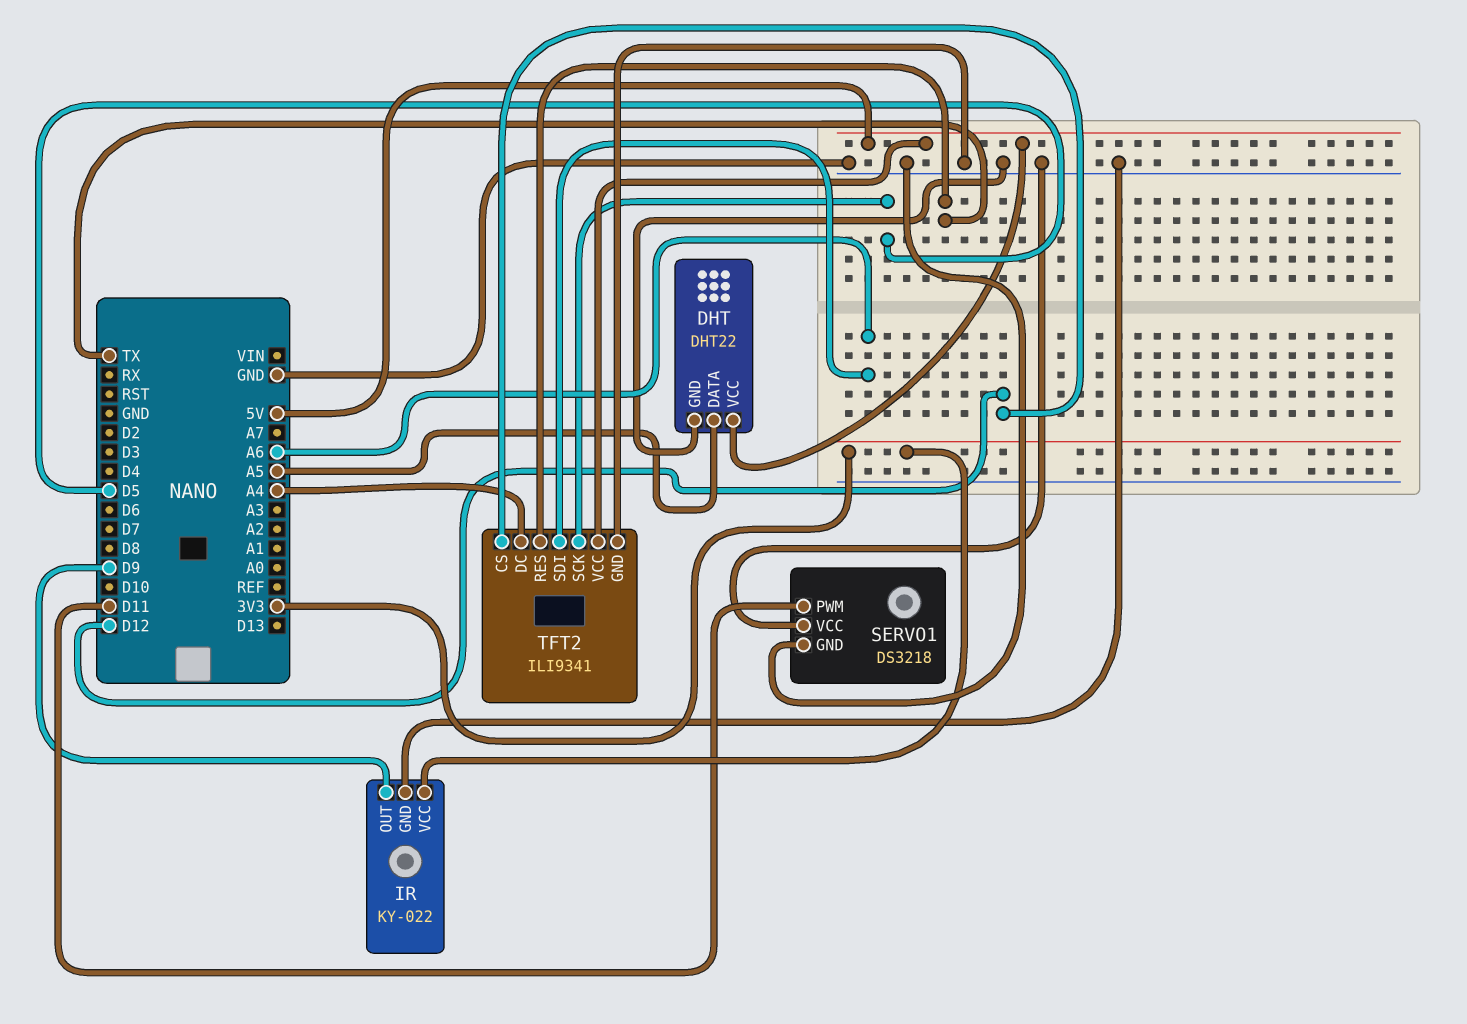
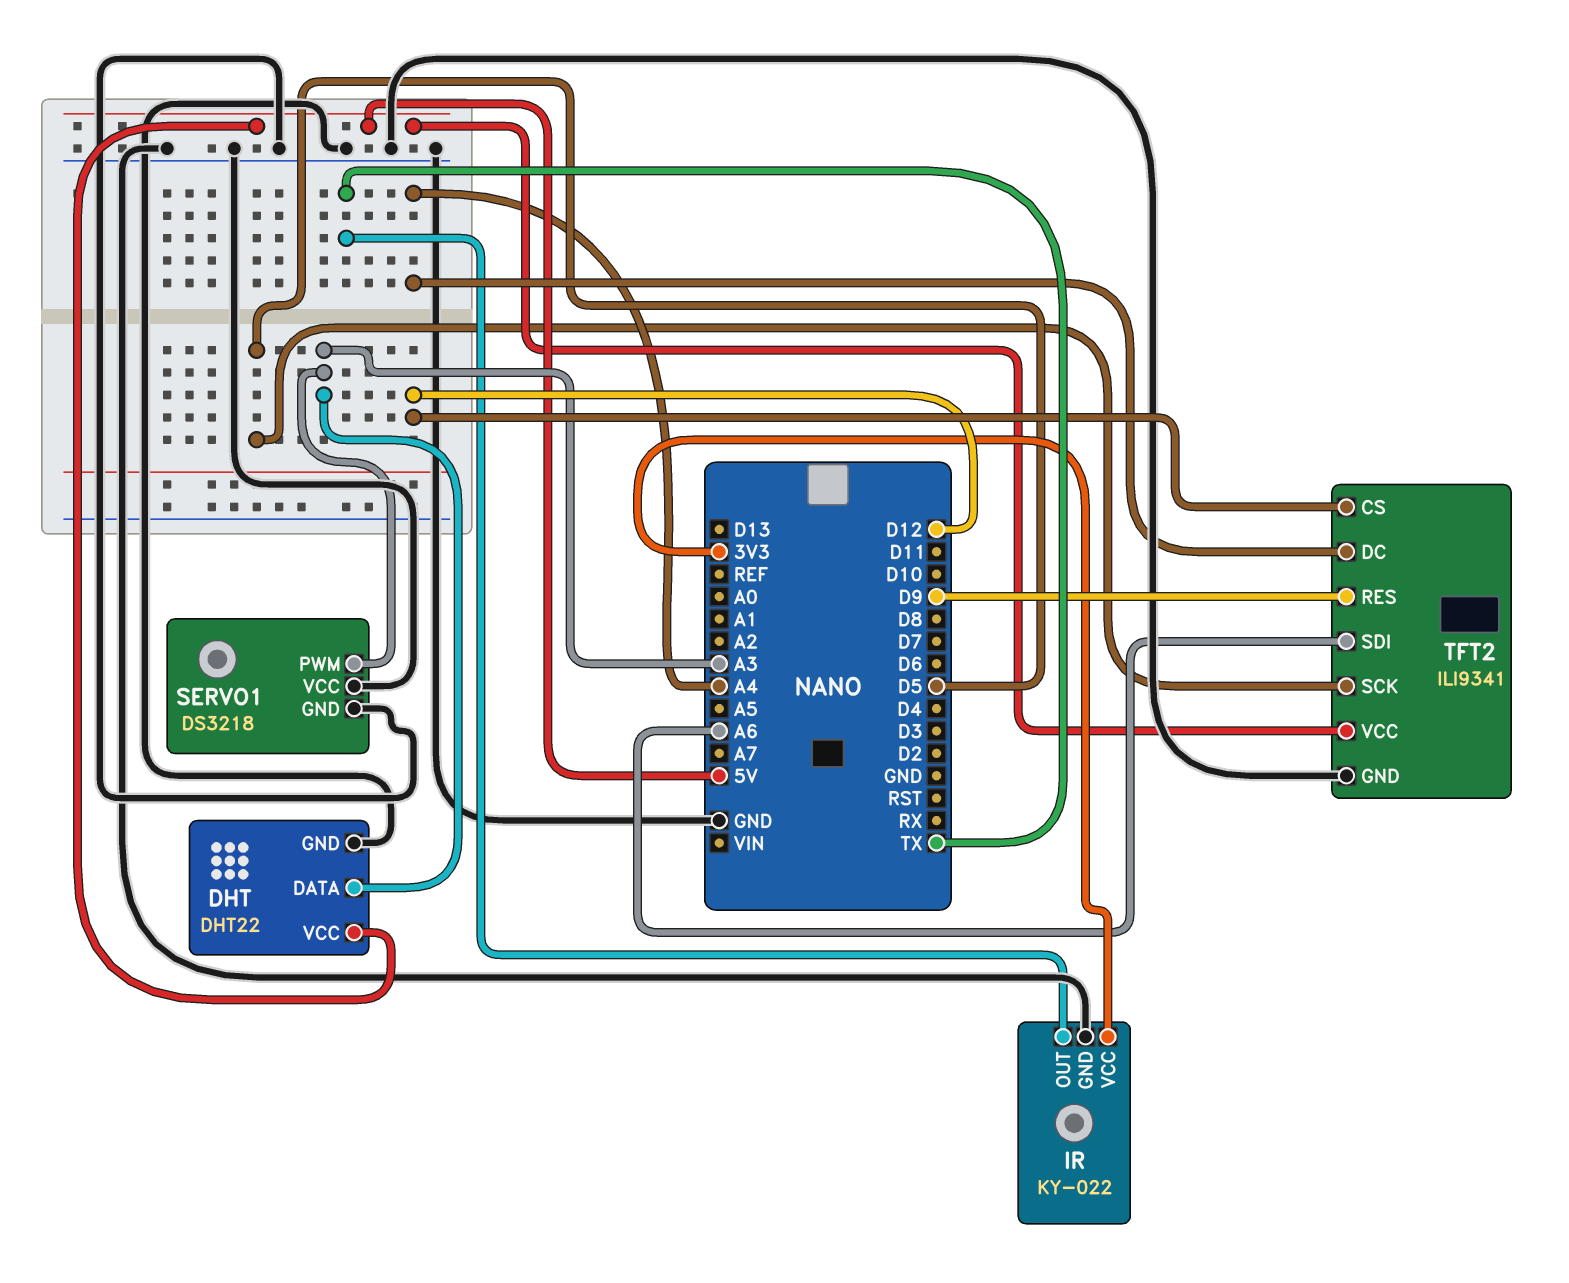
DHT pin DATA: A5 -> A3
IR pin OUT: D9 -> TX
SERVO1 pin PWM: D11 -> A3
TFT2 pin RES: TX -> D9

